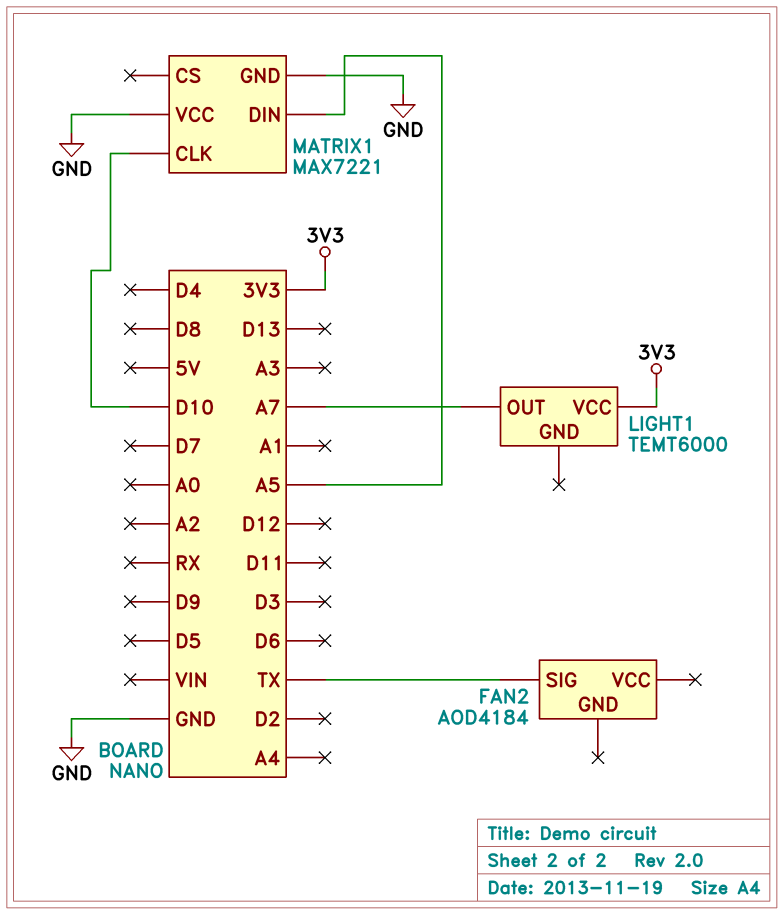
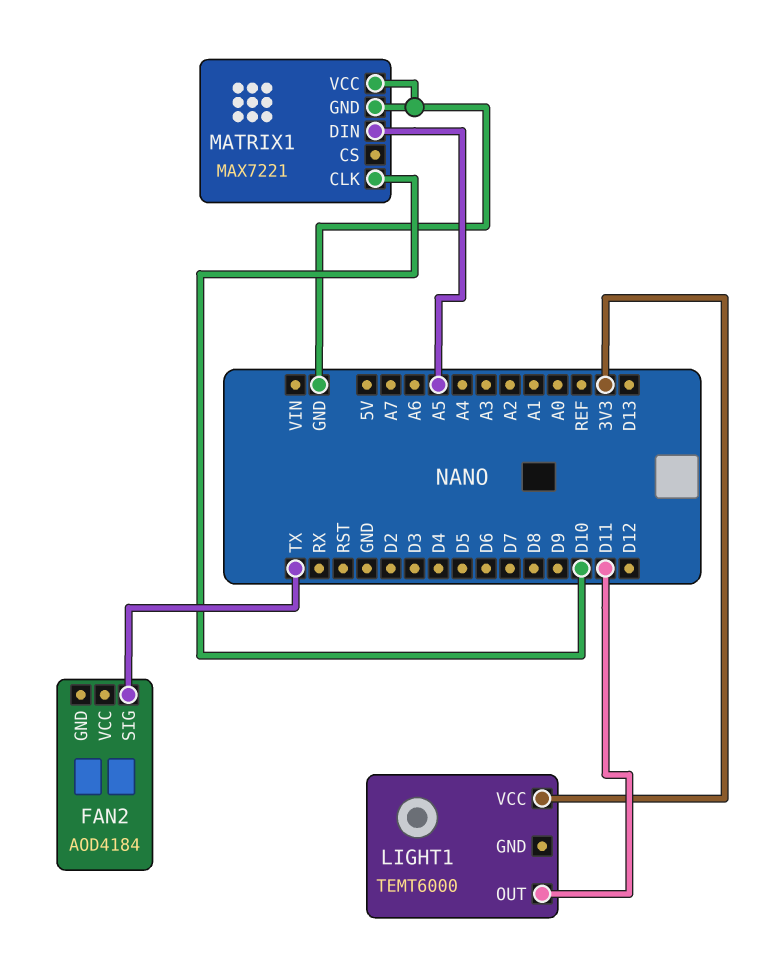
LIGHT1 pin OUT: A7 -> D11

